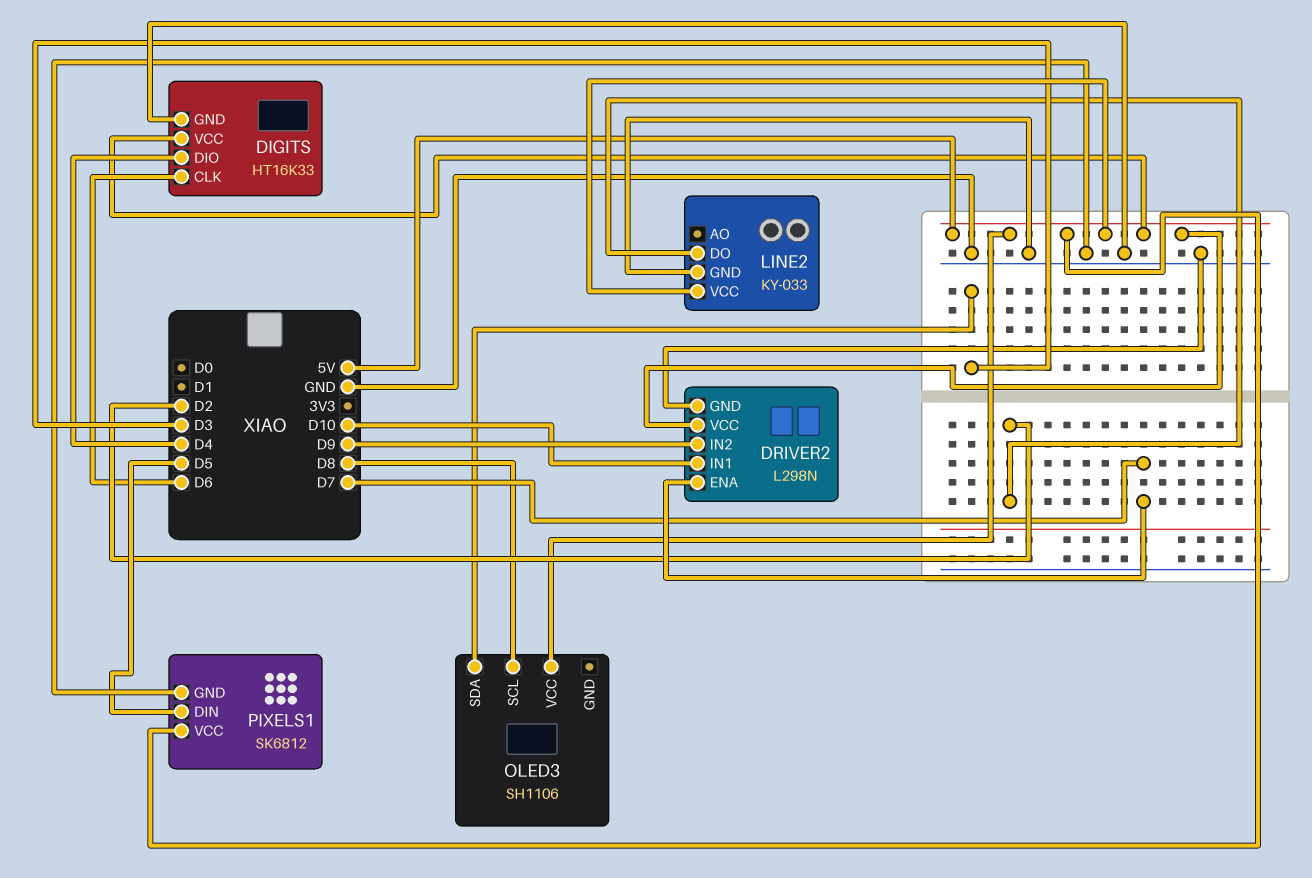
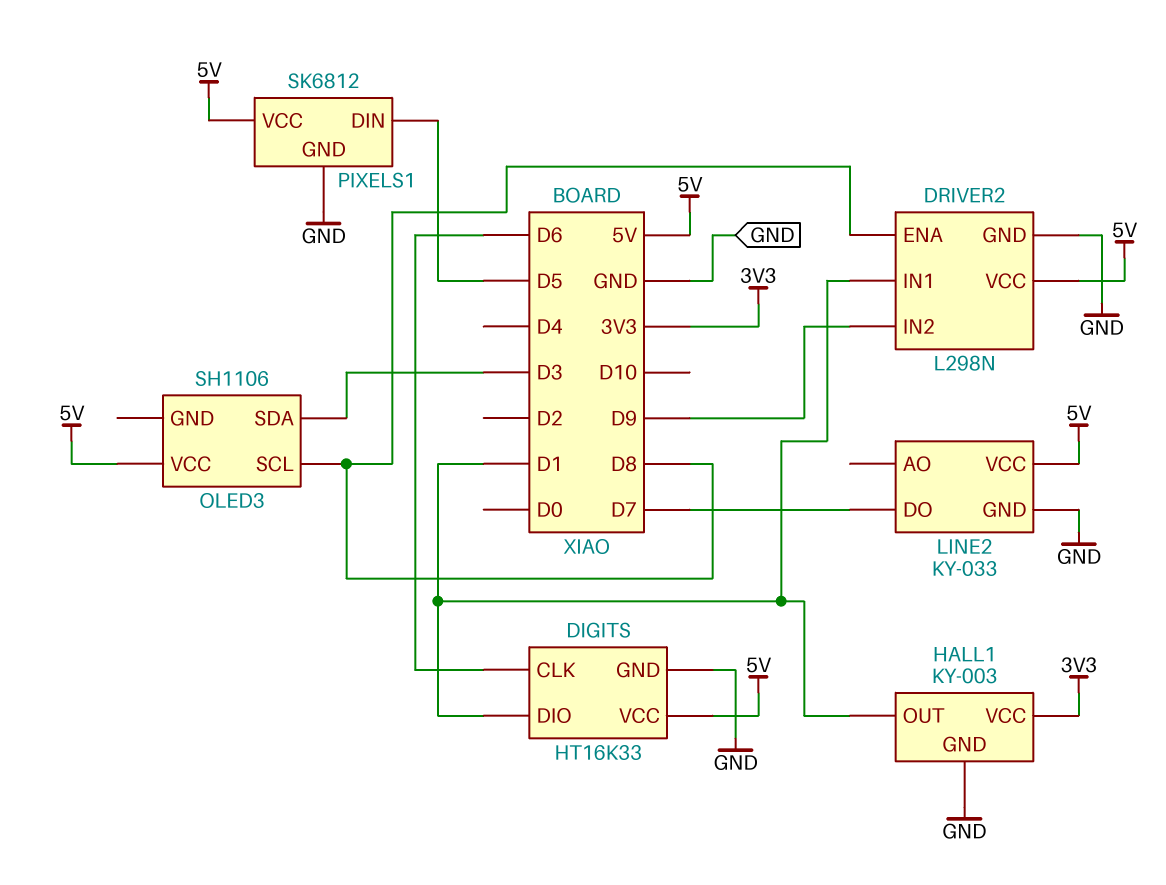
DIGITS pin DIO: D4 -> D1
DRIVER2 pin ENA: D7 -> D8
DRIVER2 pin IN1: D10 -> D1
HALL1: none -> KY-003
HALL1 pin GND: none -> GND
HALL1 pin OUT: none -> D1
HALL1 pin VCC: none -> 3V3
LINE2 pin DO: D2 -> D7

